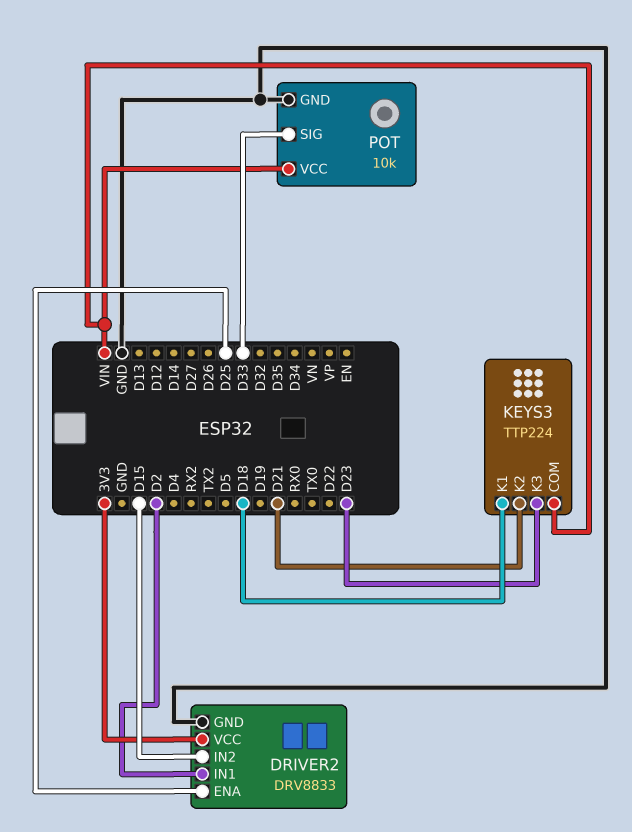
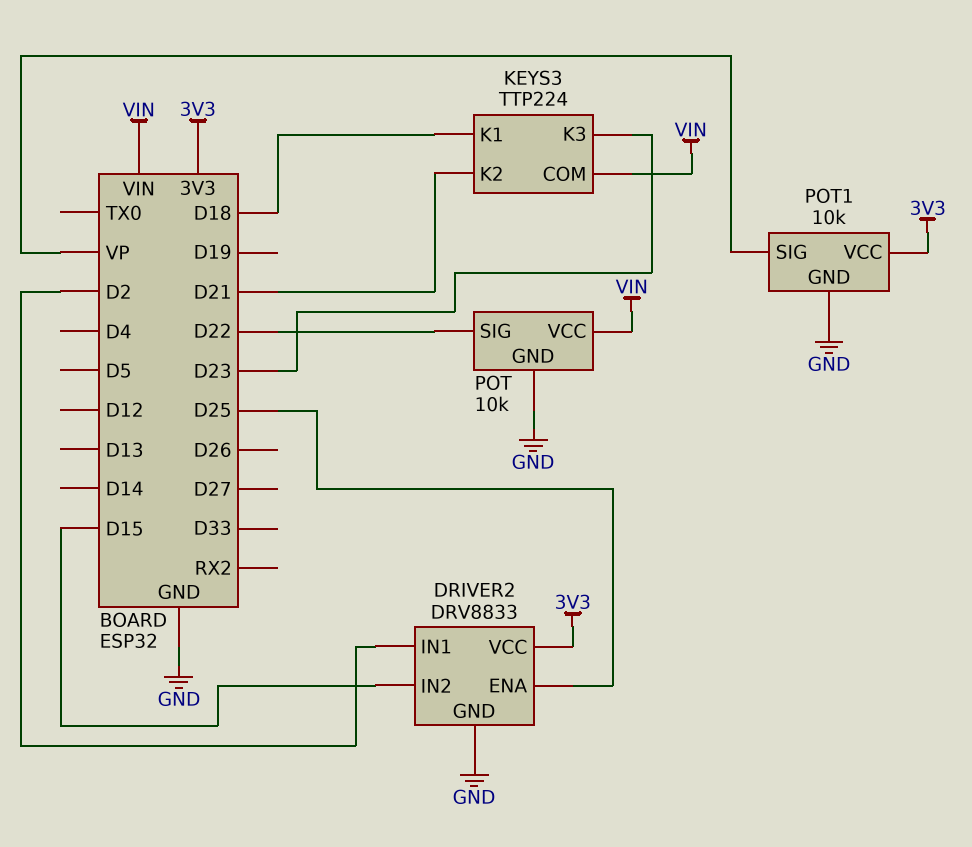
POT pin SIG: D33 -> D22
POT1: none -> 10k
POT1 pin GND: none -> GND
POT1 pin SIG: none -> VP
POT1 pin VCC: none -> 3V3

